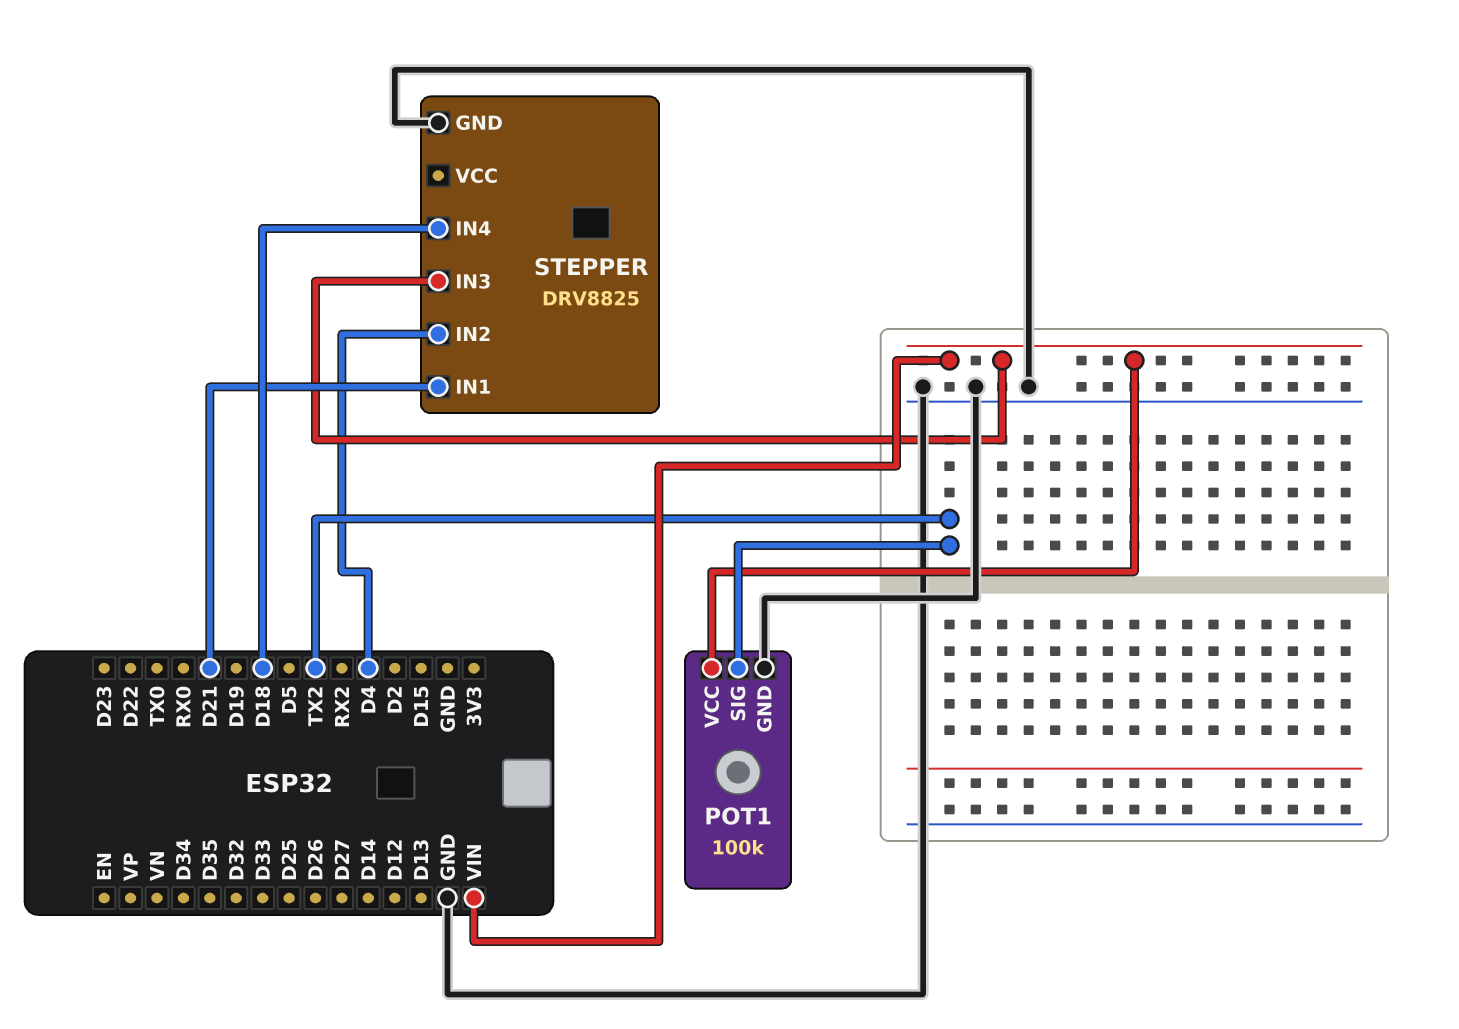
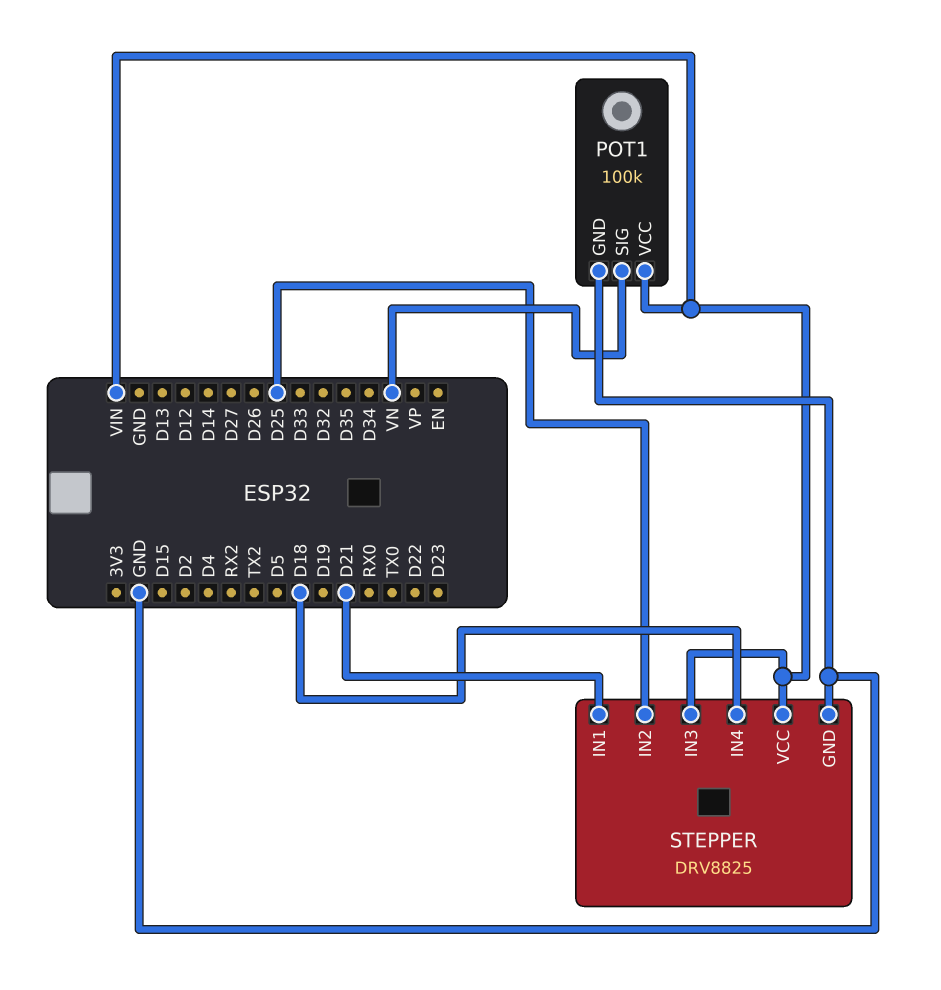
POT1 pin SIG: TX2 -> VN
STEPPER pin IN2: D4 -> D25
STEPPER pin VCC: none -> VIN

